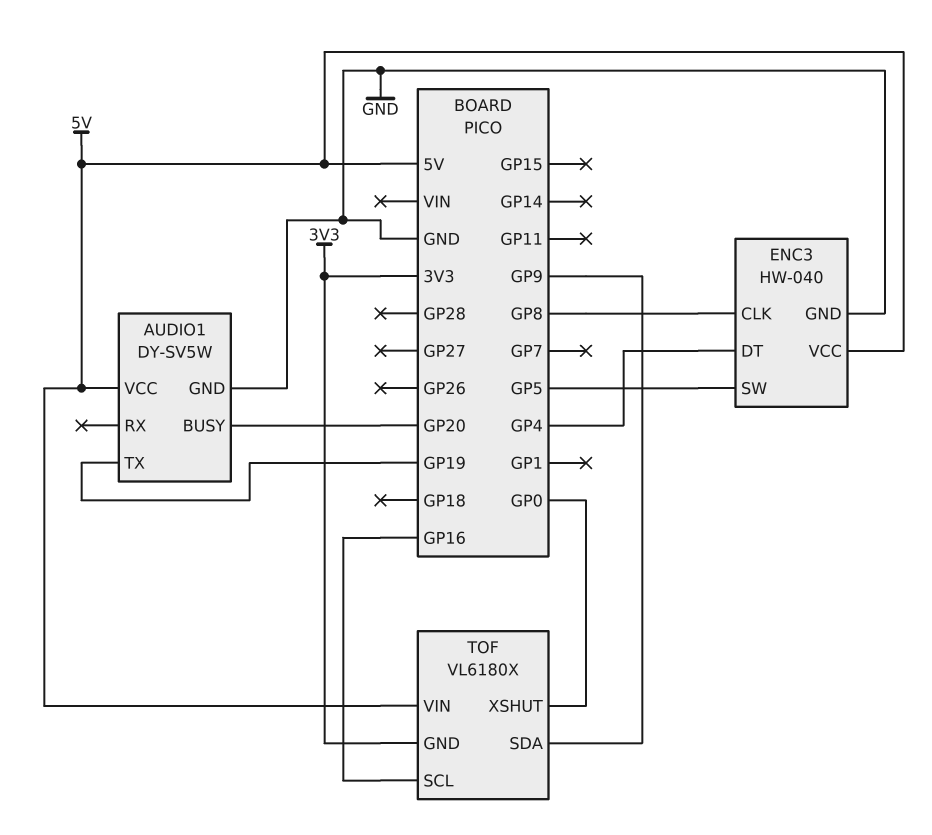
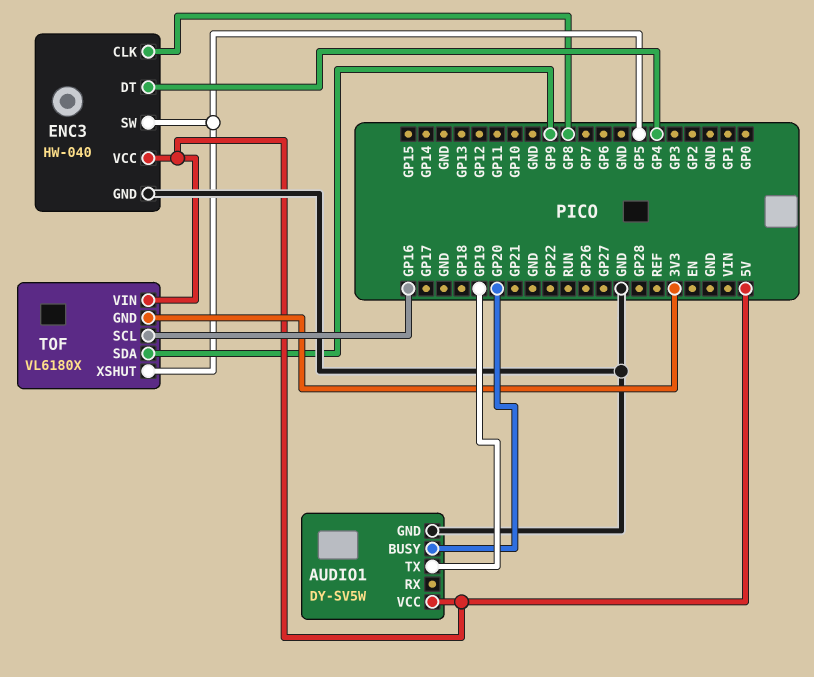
TOF pin XSHUT: GP0 -> GP5

